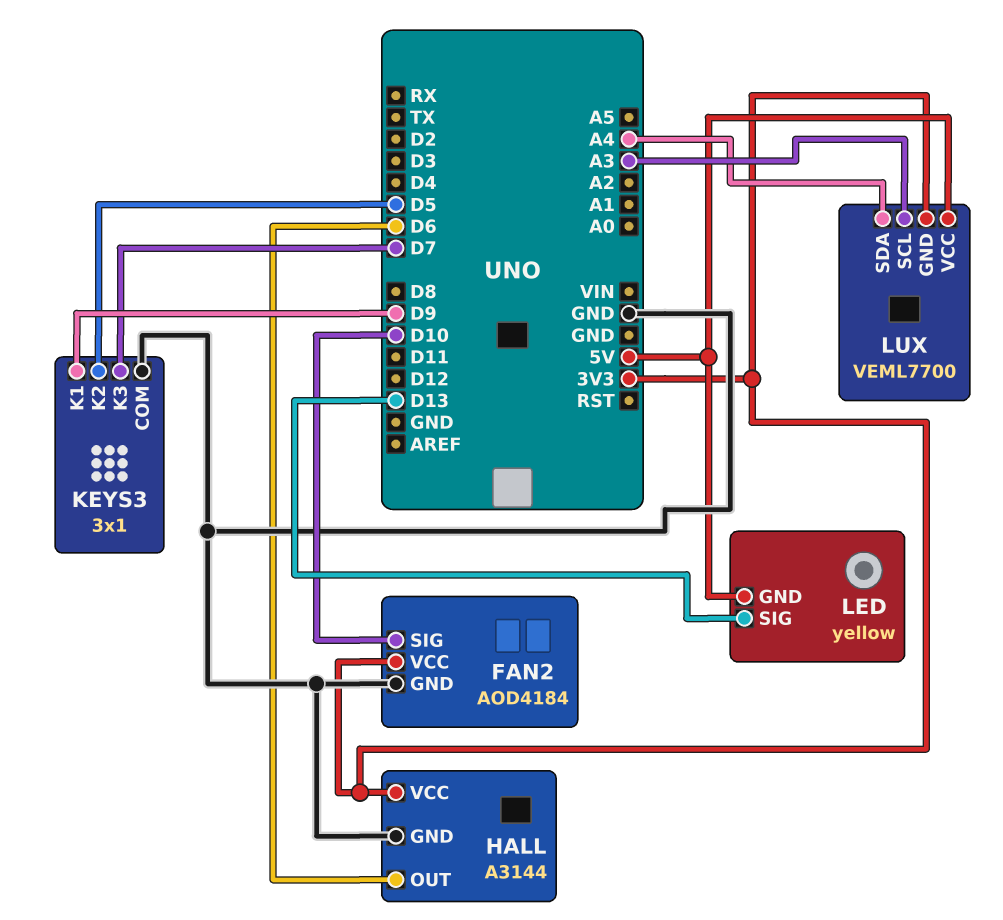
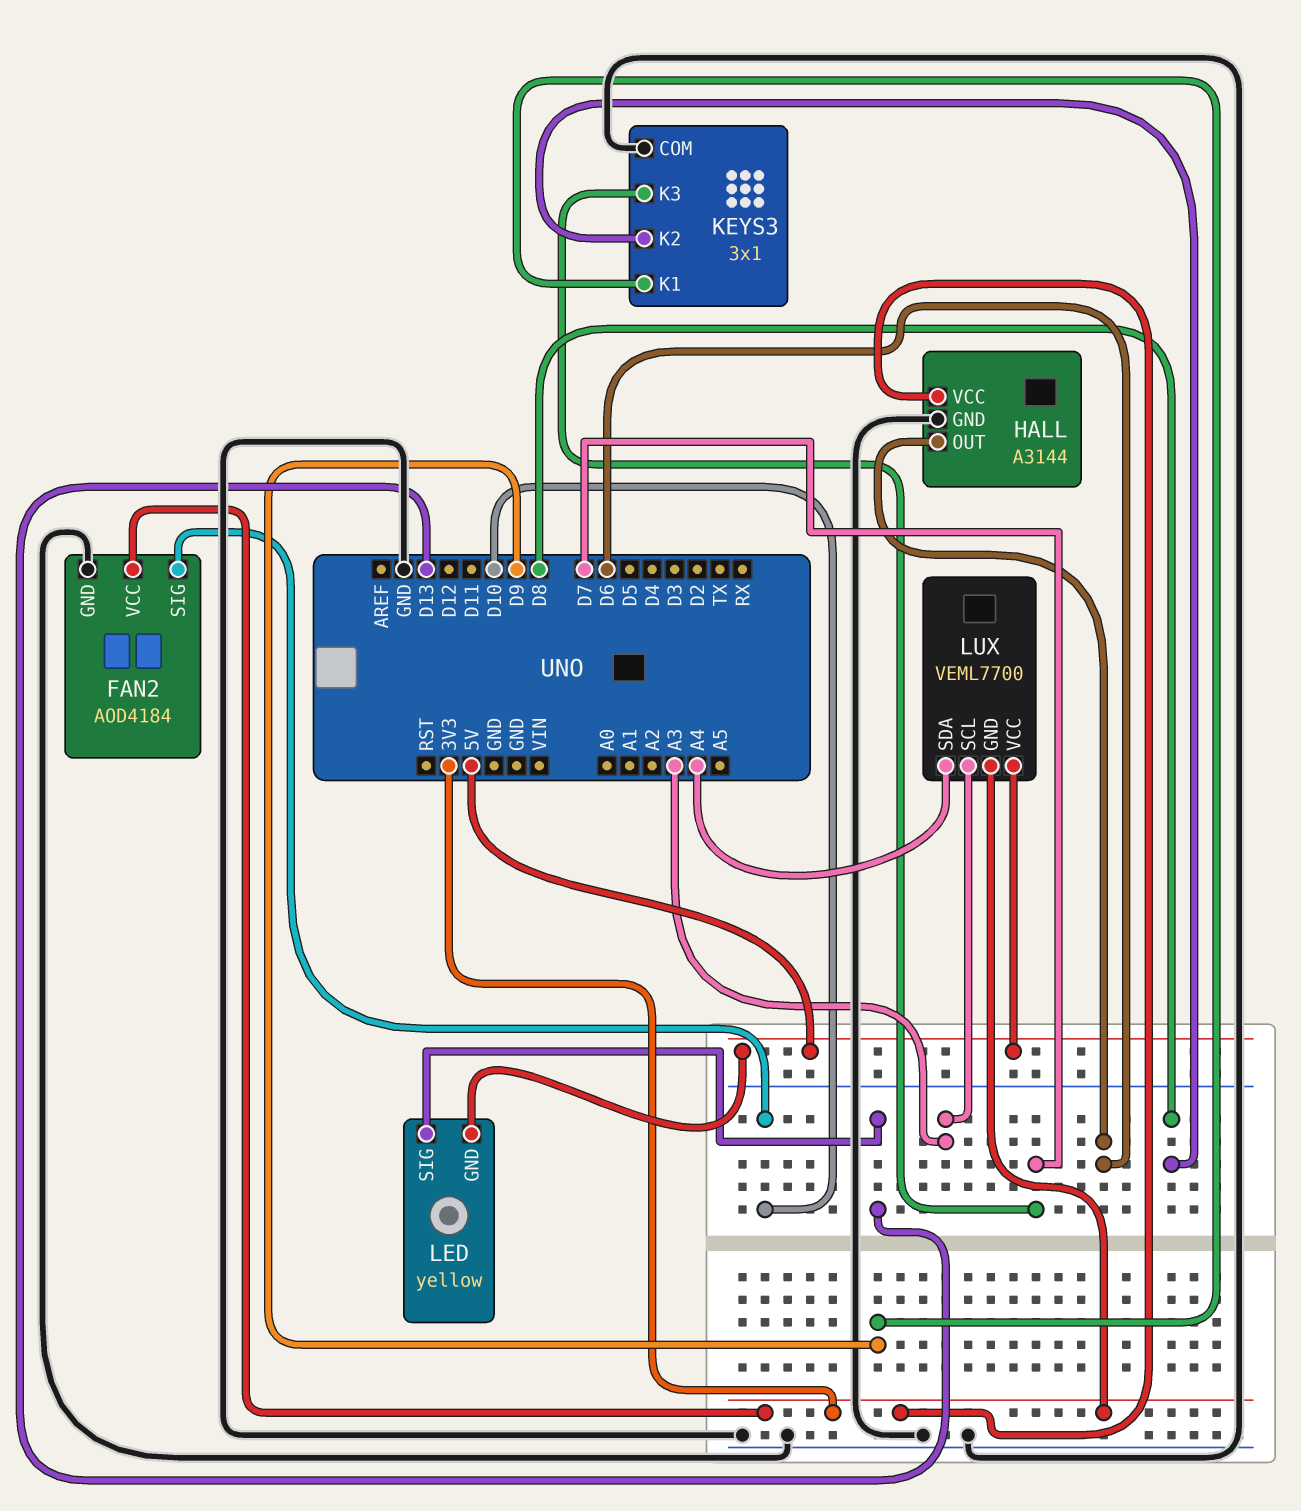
KEYS3 pin K2: D5 -> D8

